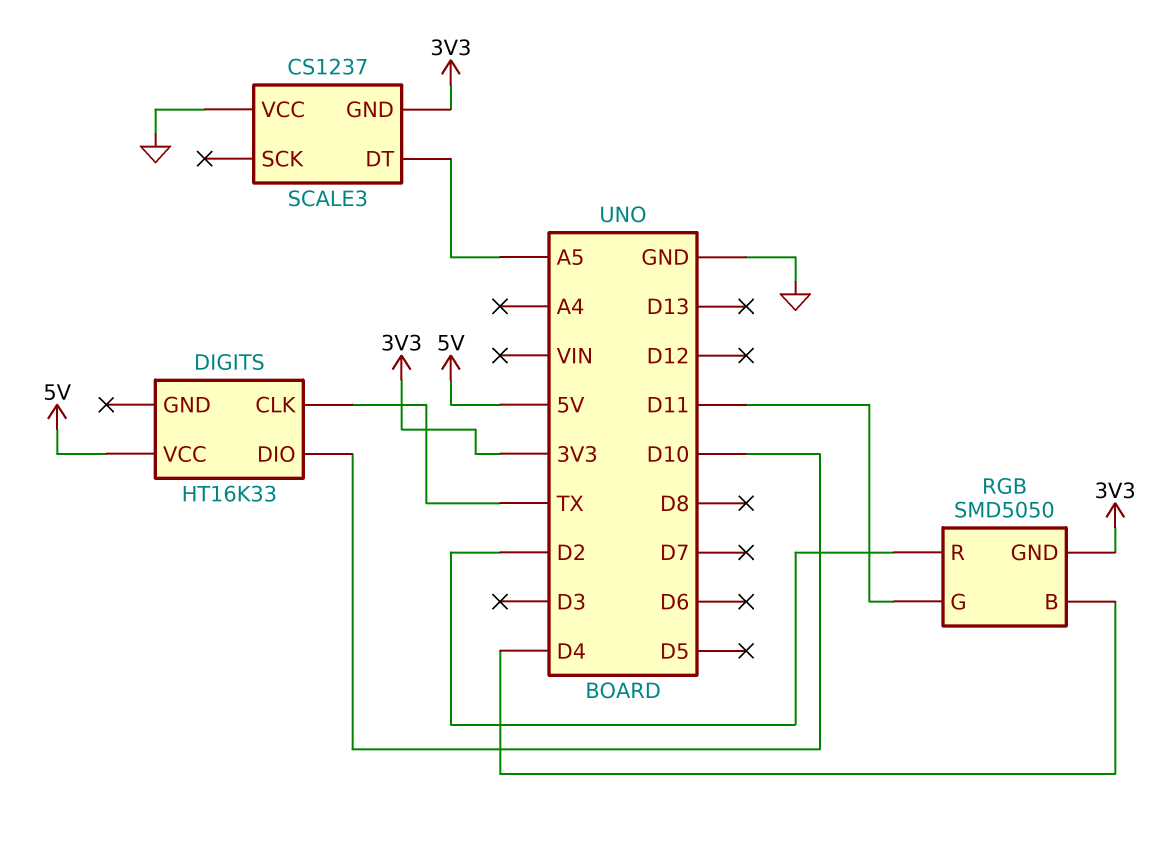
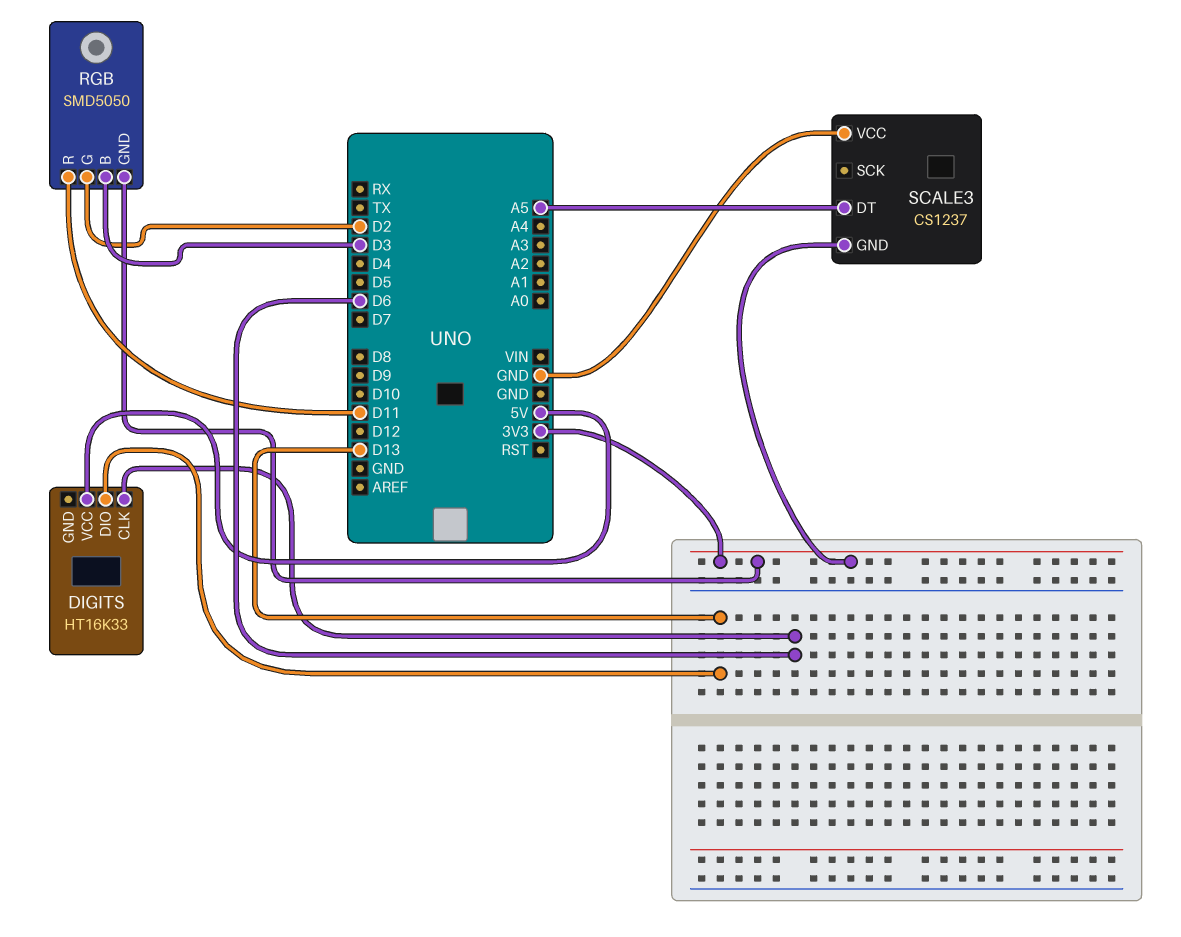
DIGITS pin CLK: TX -> D6
DIGITS pin DIO: D10 -> D13
RGB pin B: D4 -> D3
RGB pin G: D11 -> D2
RGB pin R: D2 -> D11

